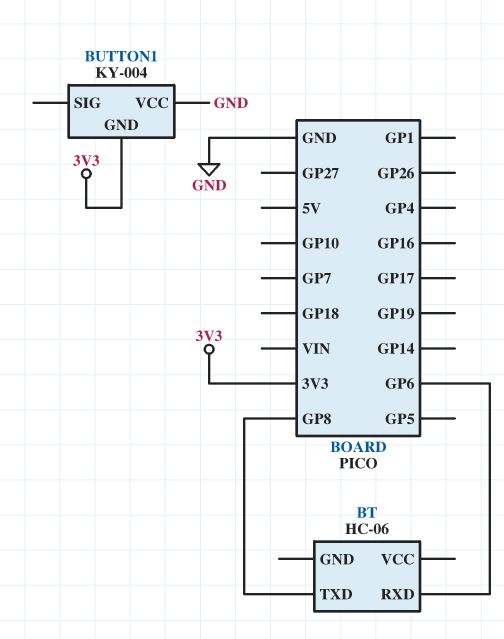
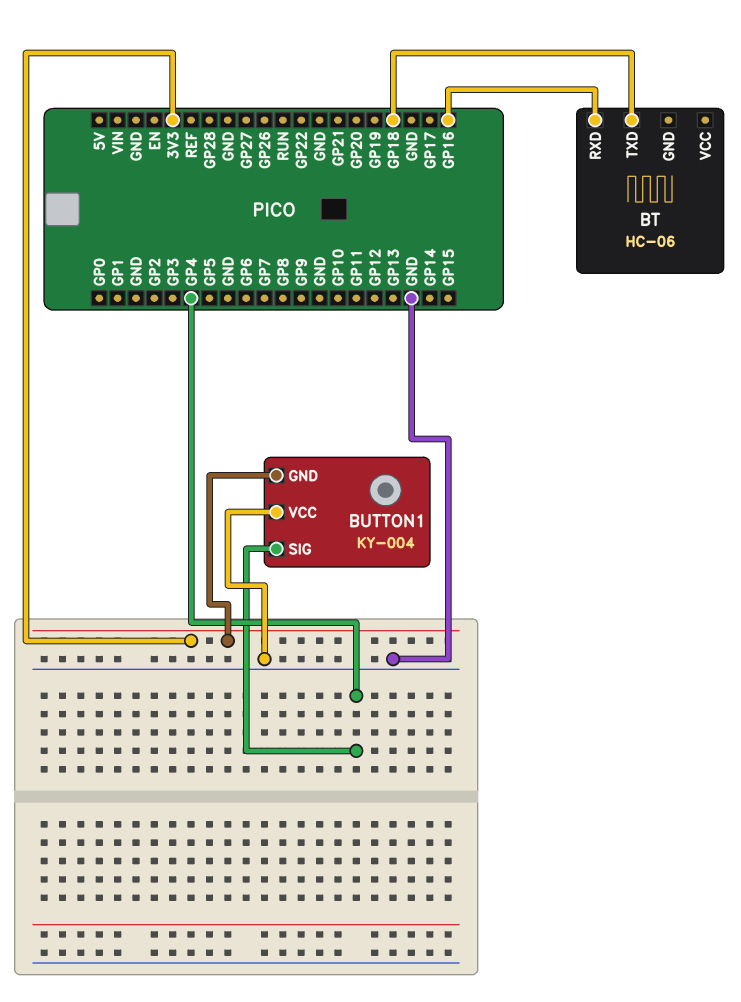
BT pin RXD: GP6 -> GP16
BT pin TXD: GP8 -> GP18
BUTTON1 pin SIG: none -> GP4

